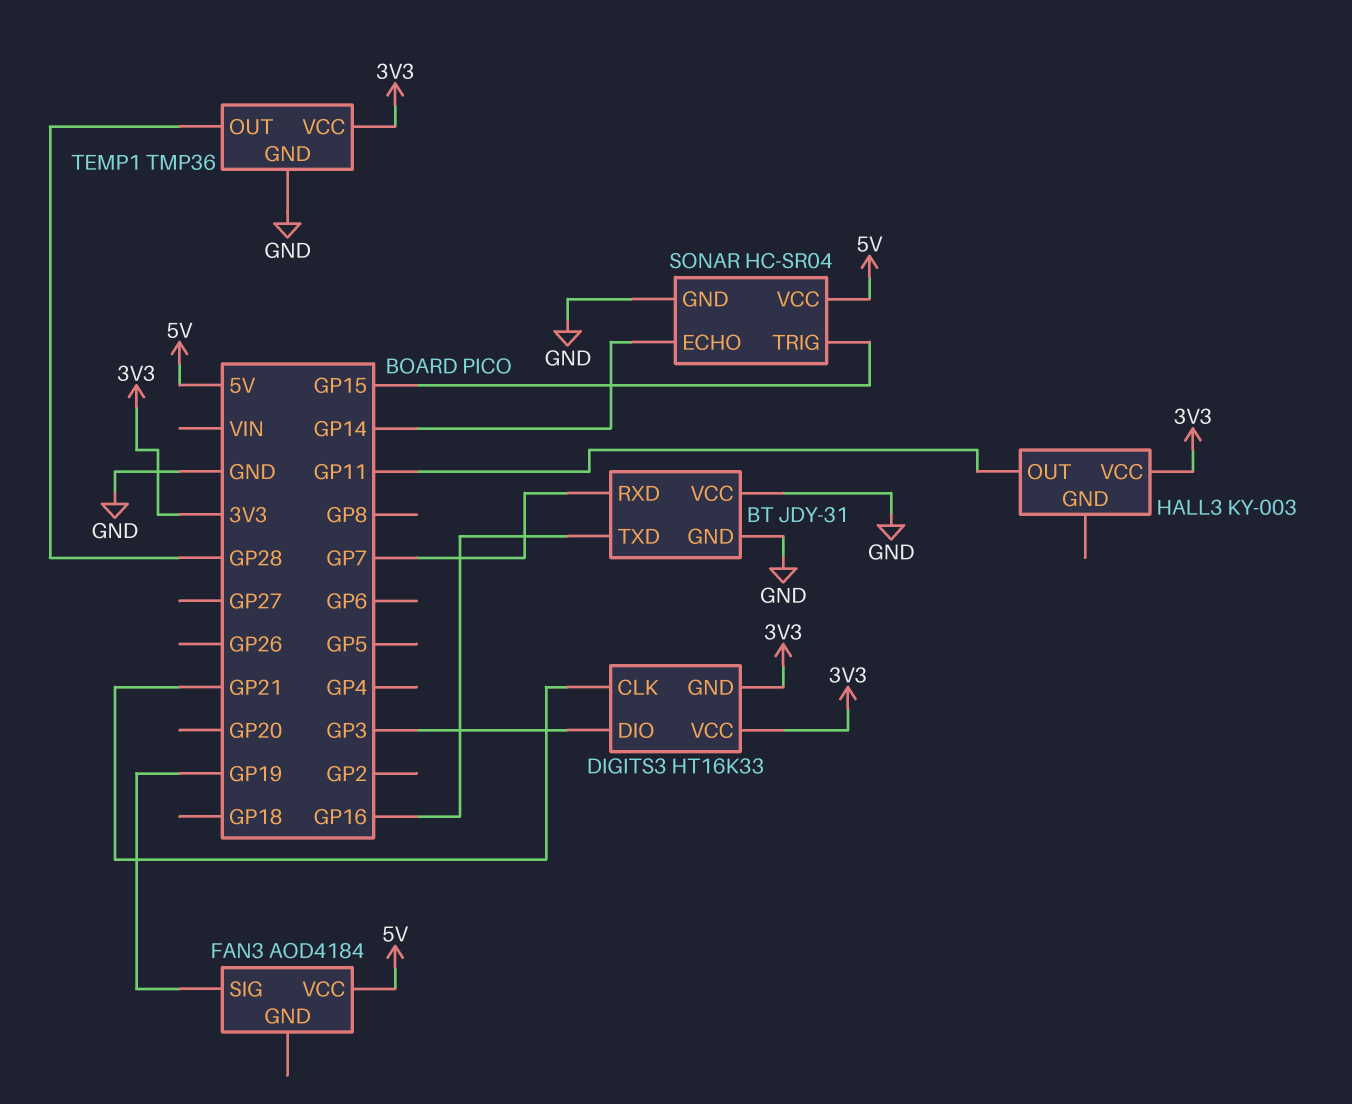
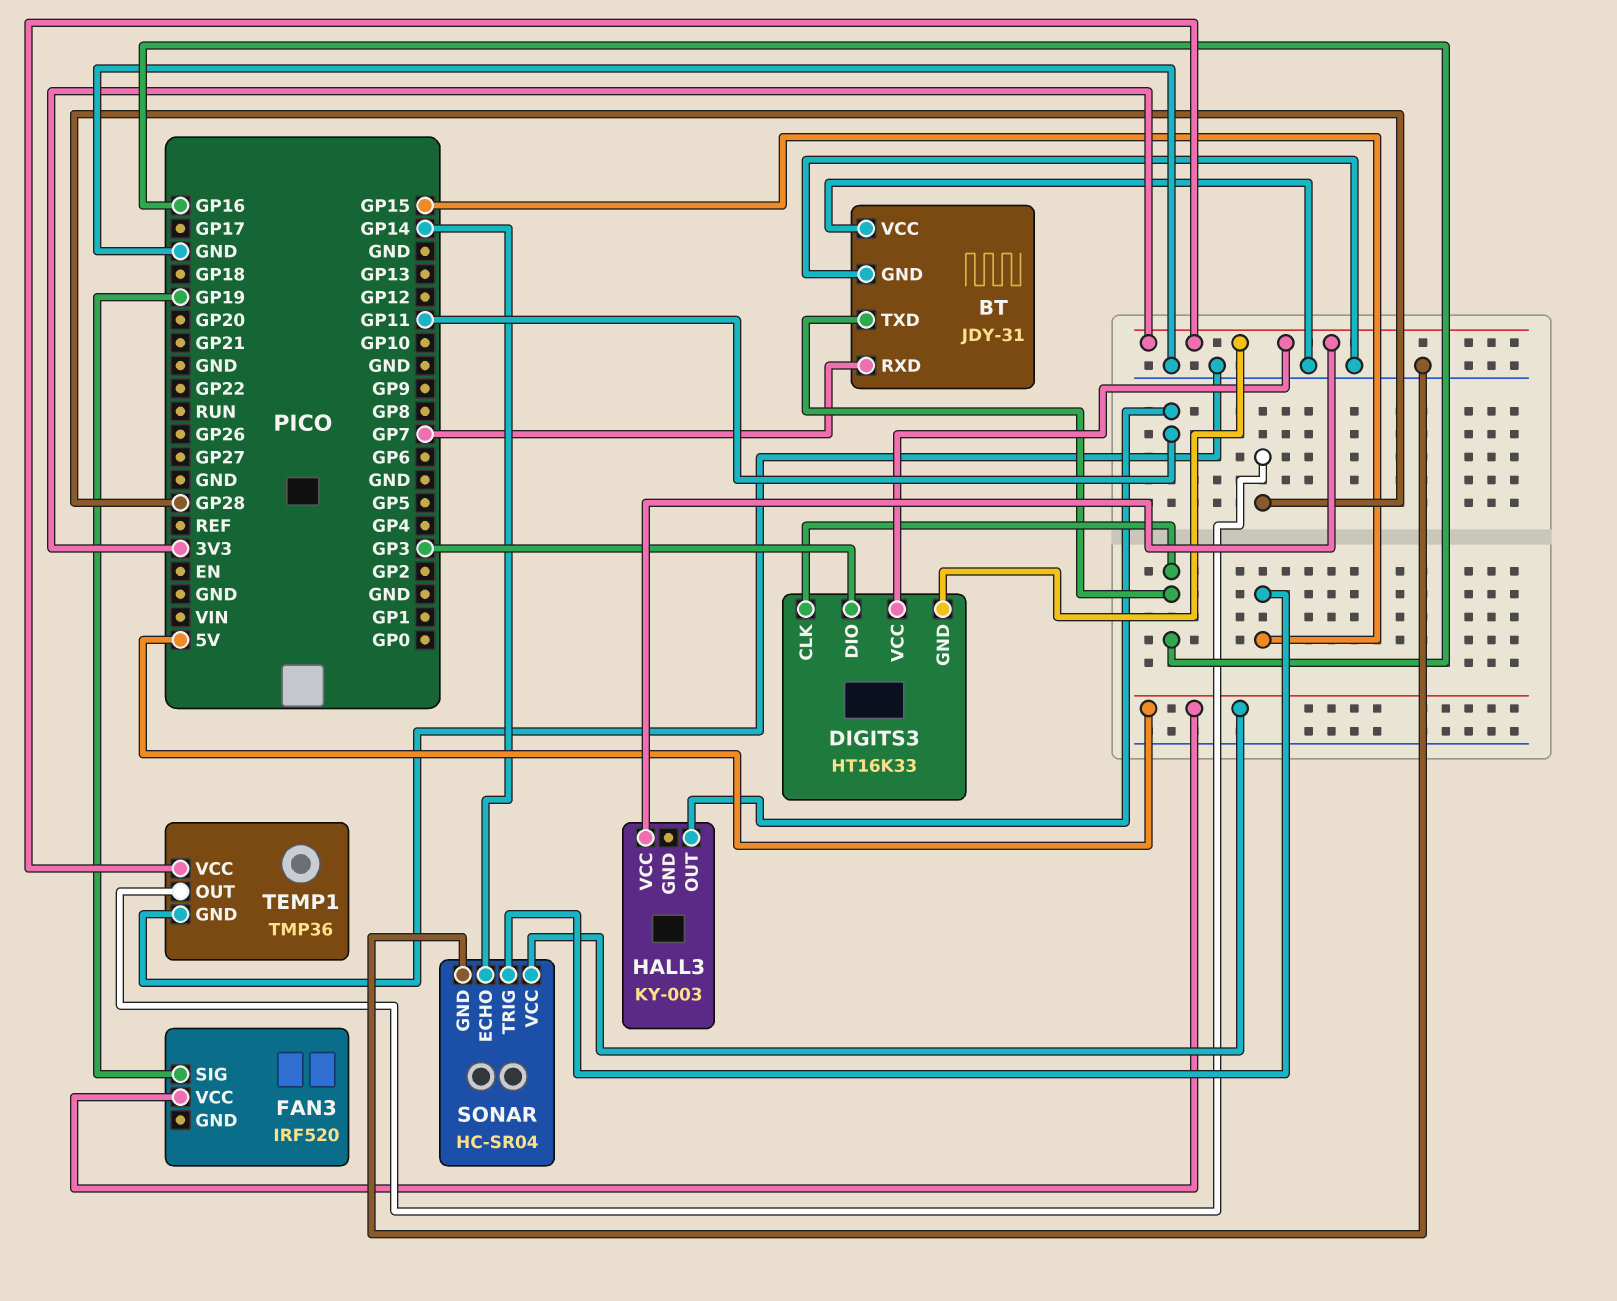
DIGITS3 pin CLK: GP21 -> GP16
FAN3: AOD4184 -> IRF520

